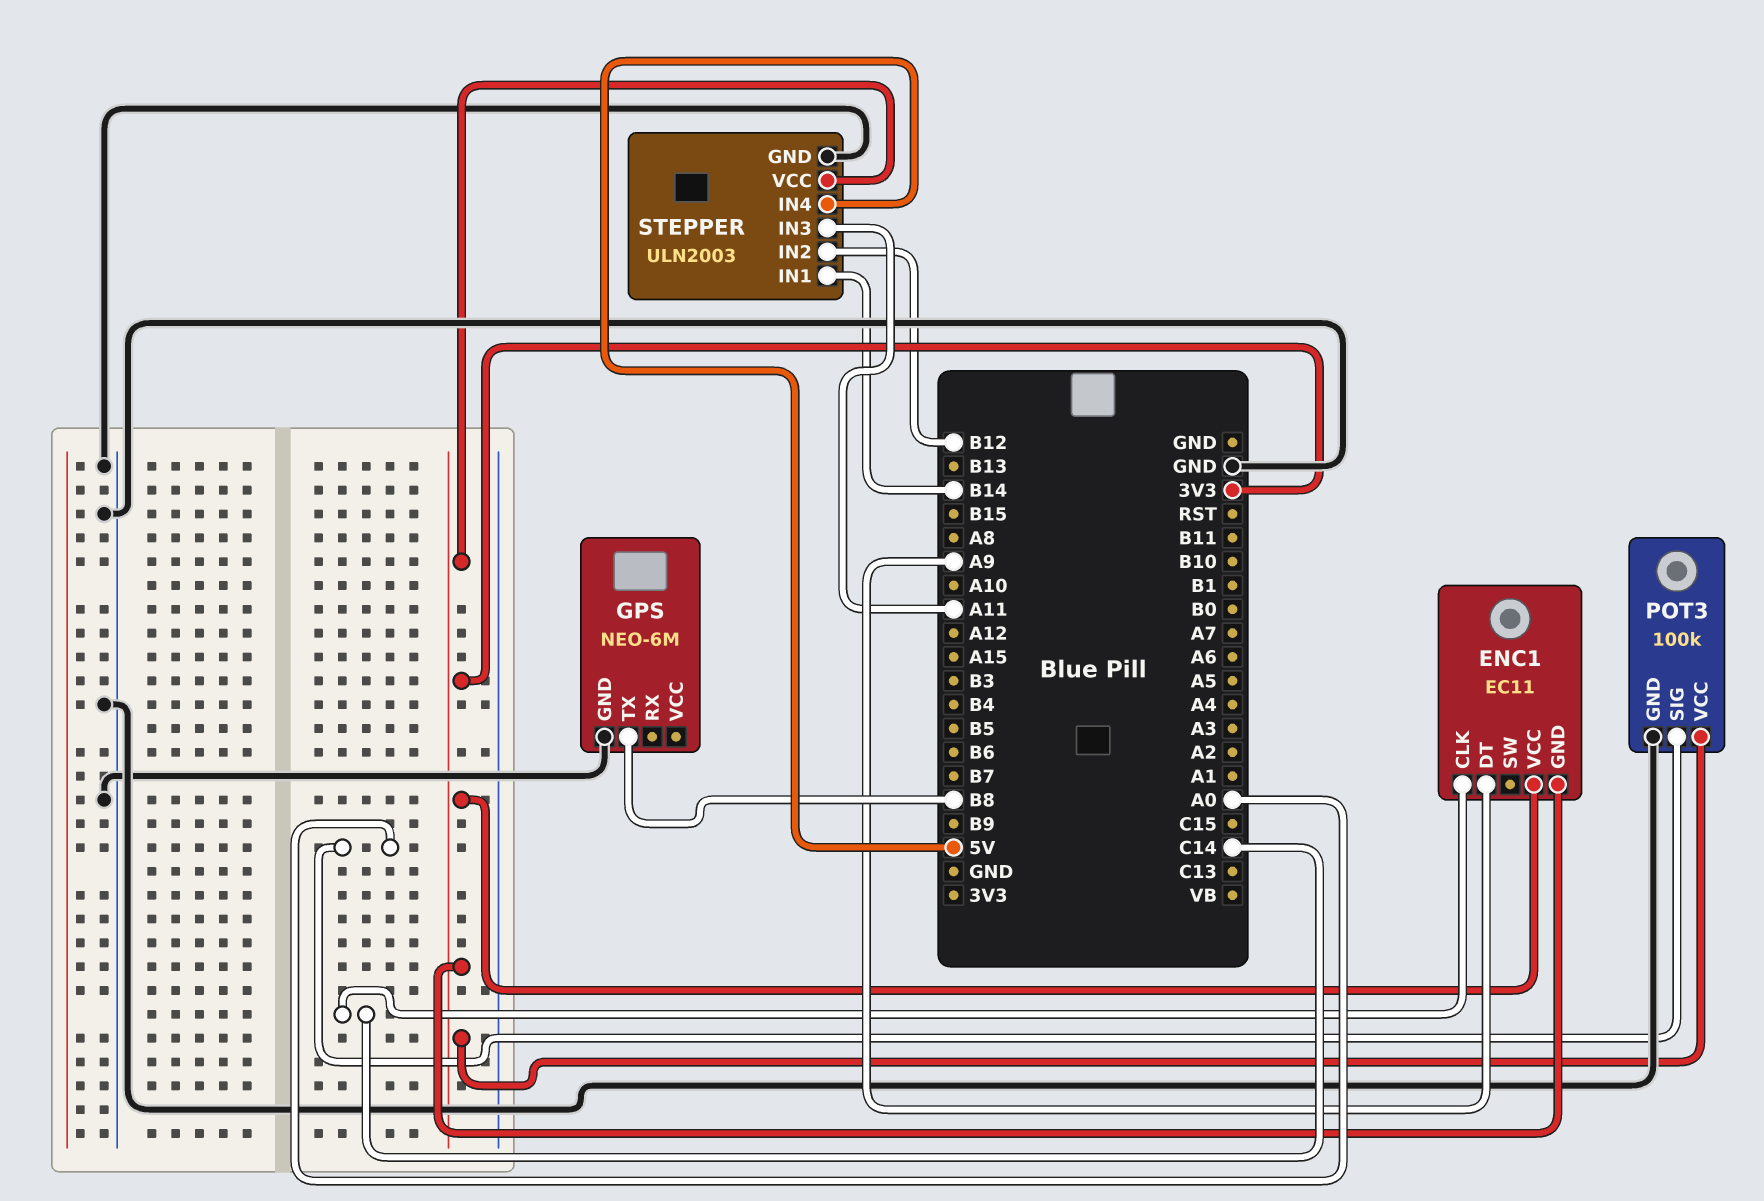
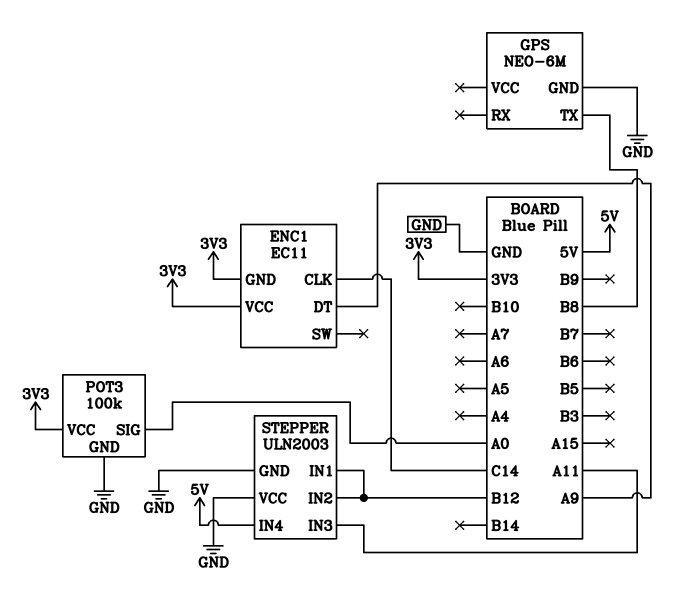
STEPPER pin IN1: B14 -> B12
STEPPER pin VCC: 3V3 -> GND

